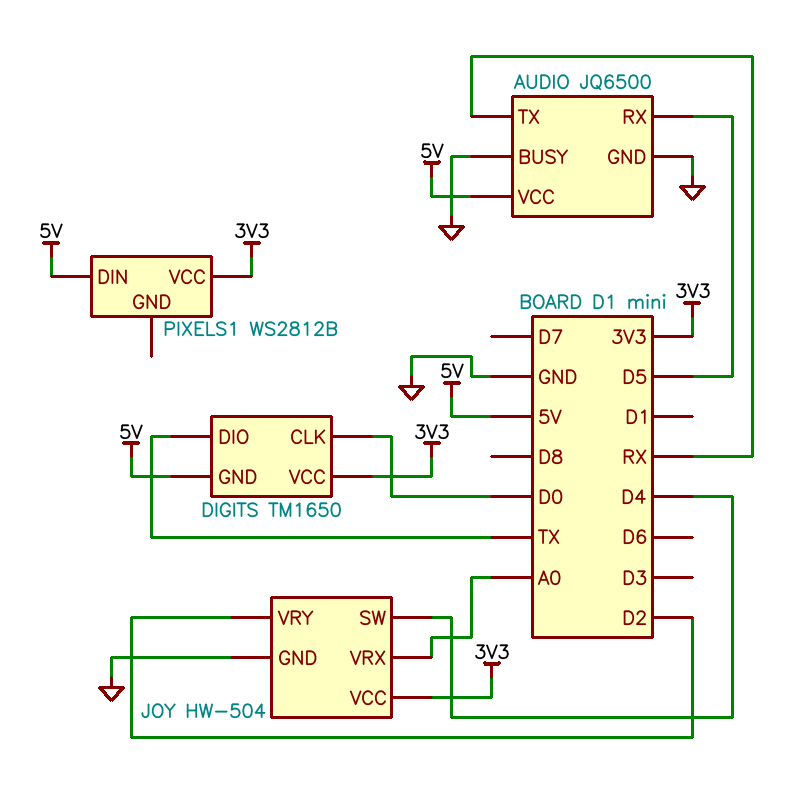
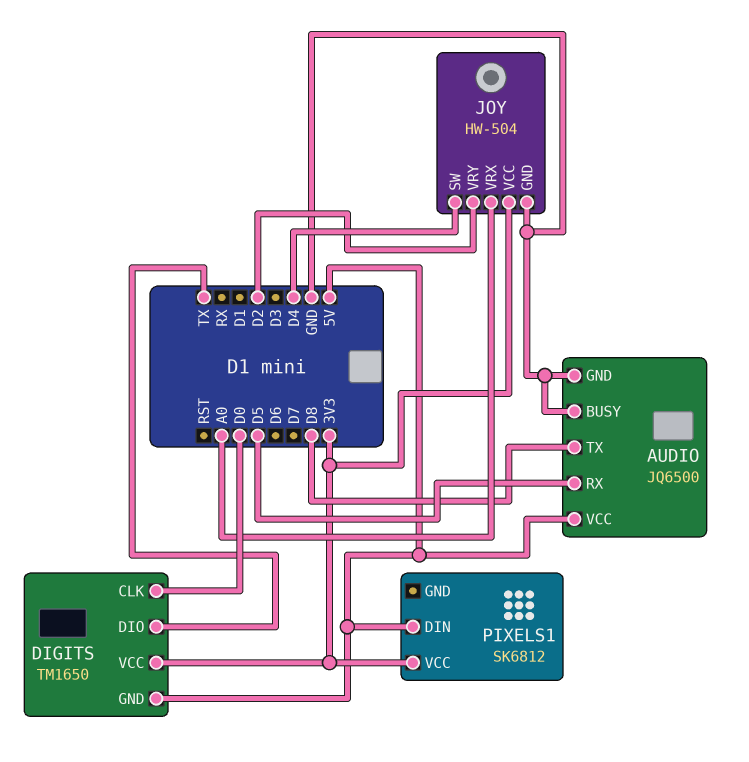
AUDIO pin TX: RX -> D8
PIXELS1: WS2812B -> SK6812

